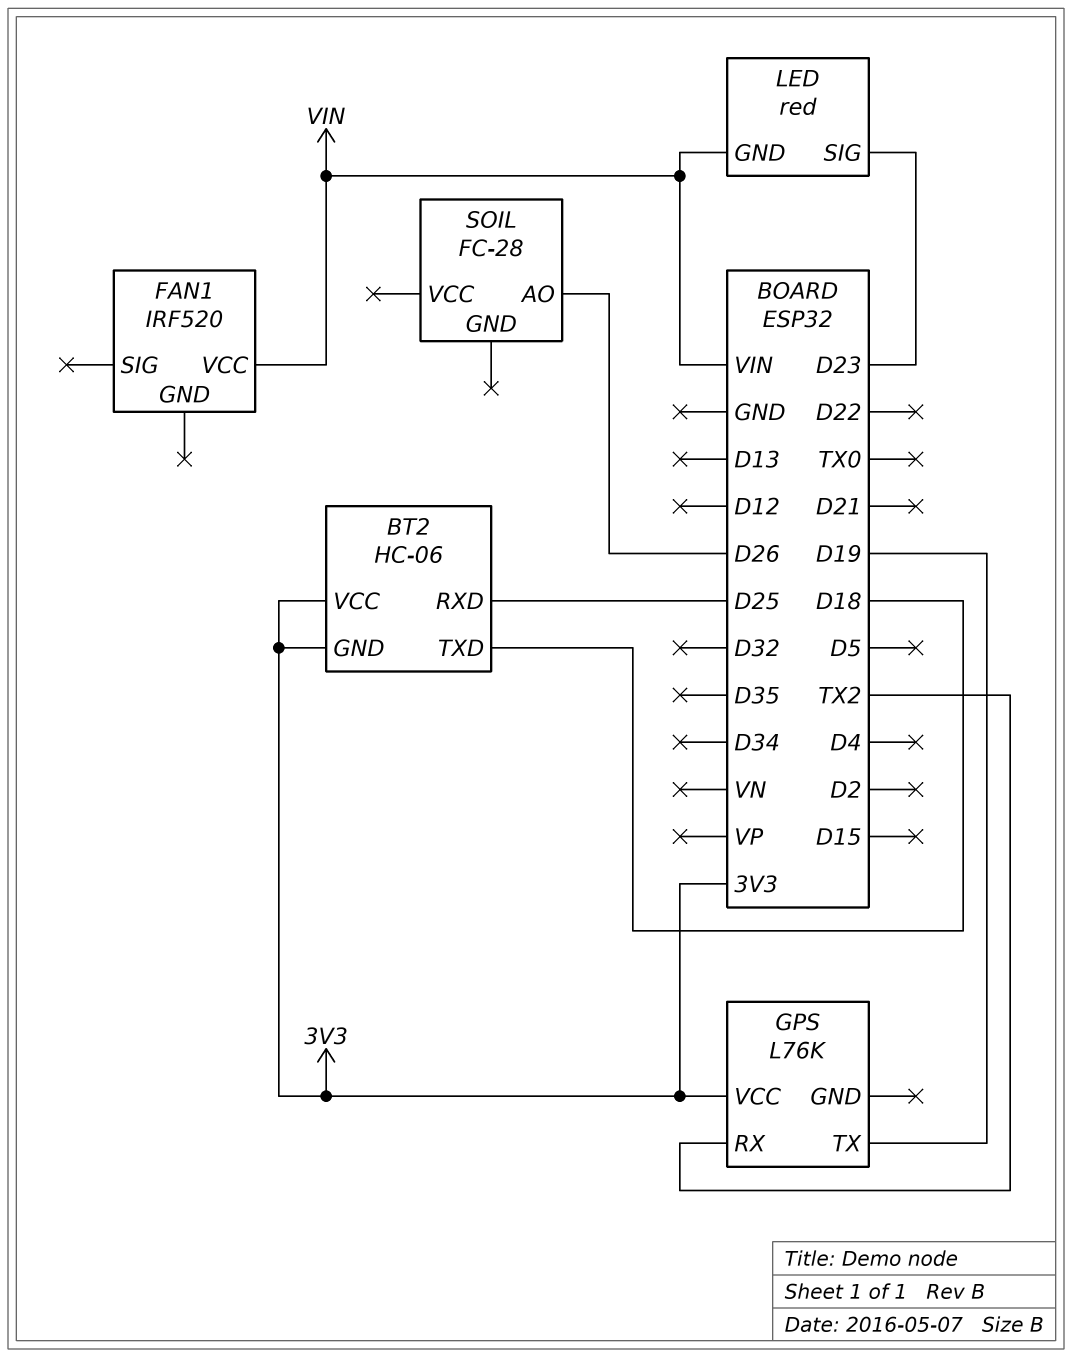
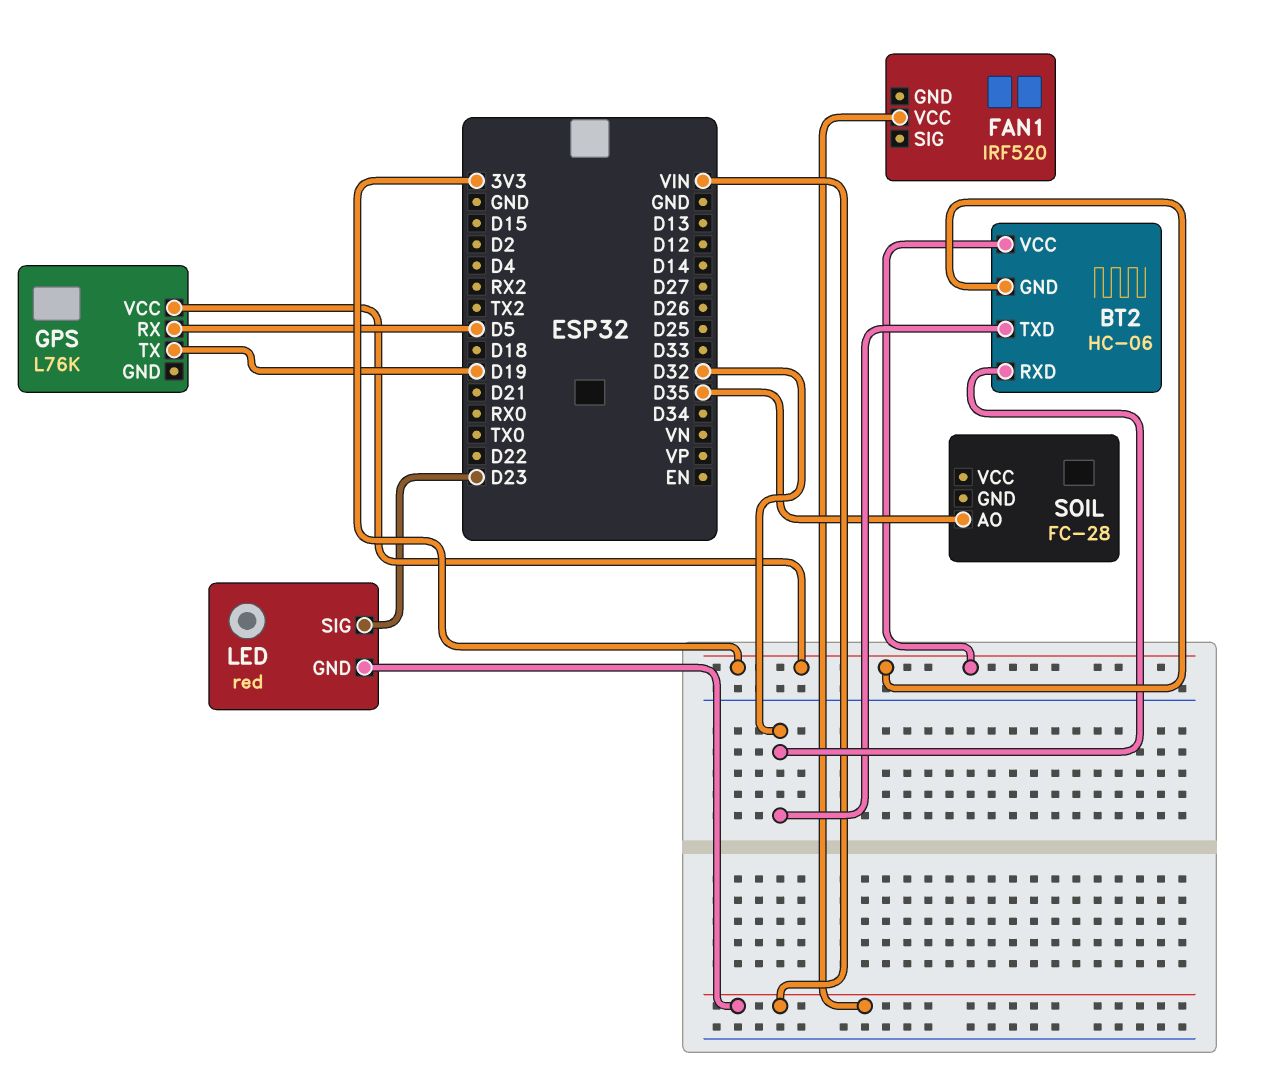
BT2 pin RXD: D25 -> D32
BT2 pin TXD: D18 -> D32
GPS pin RX: TX2 -> D5
SOIL pin AO: D26 -> D35

